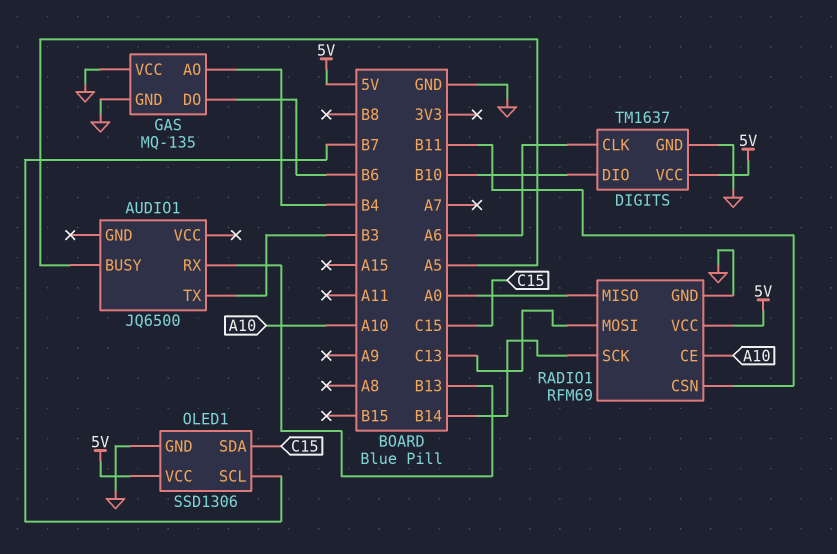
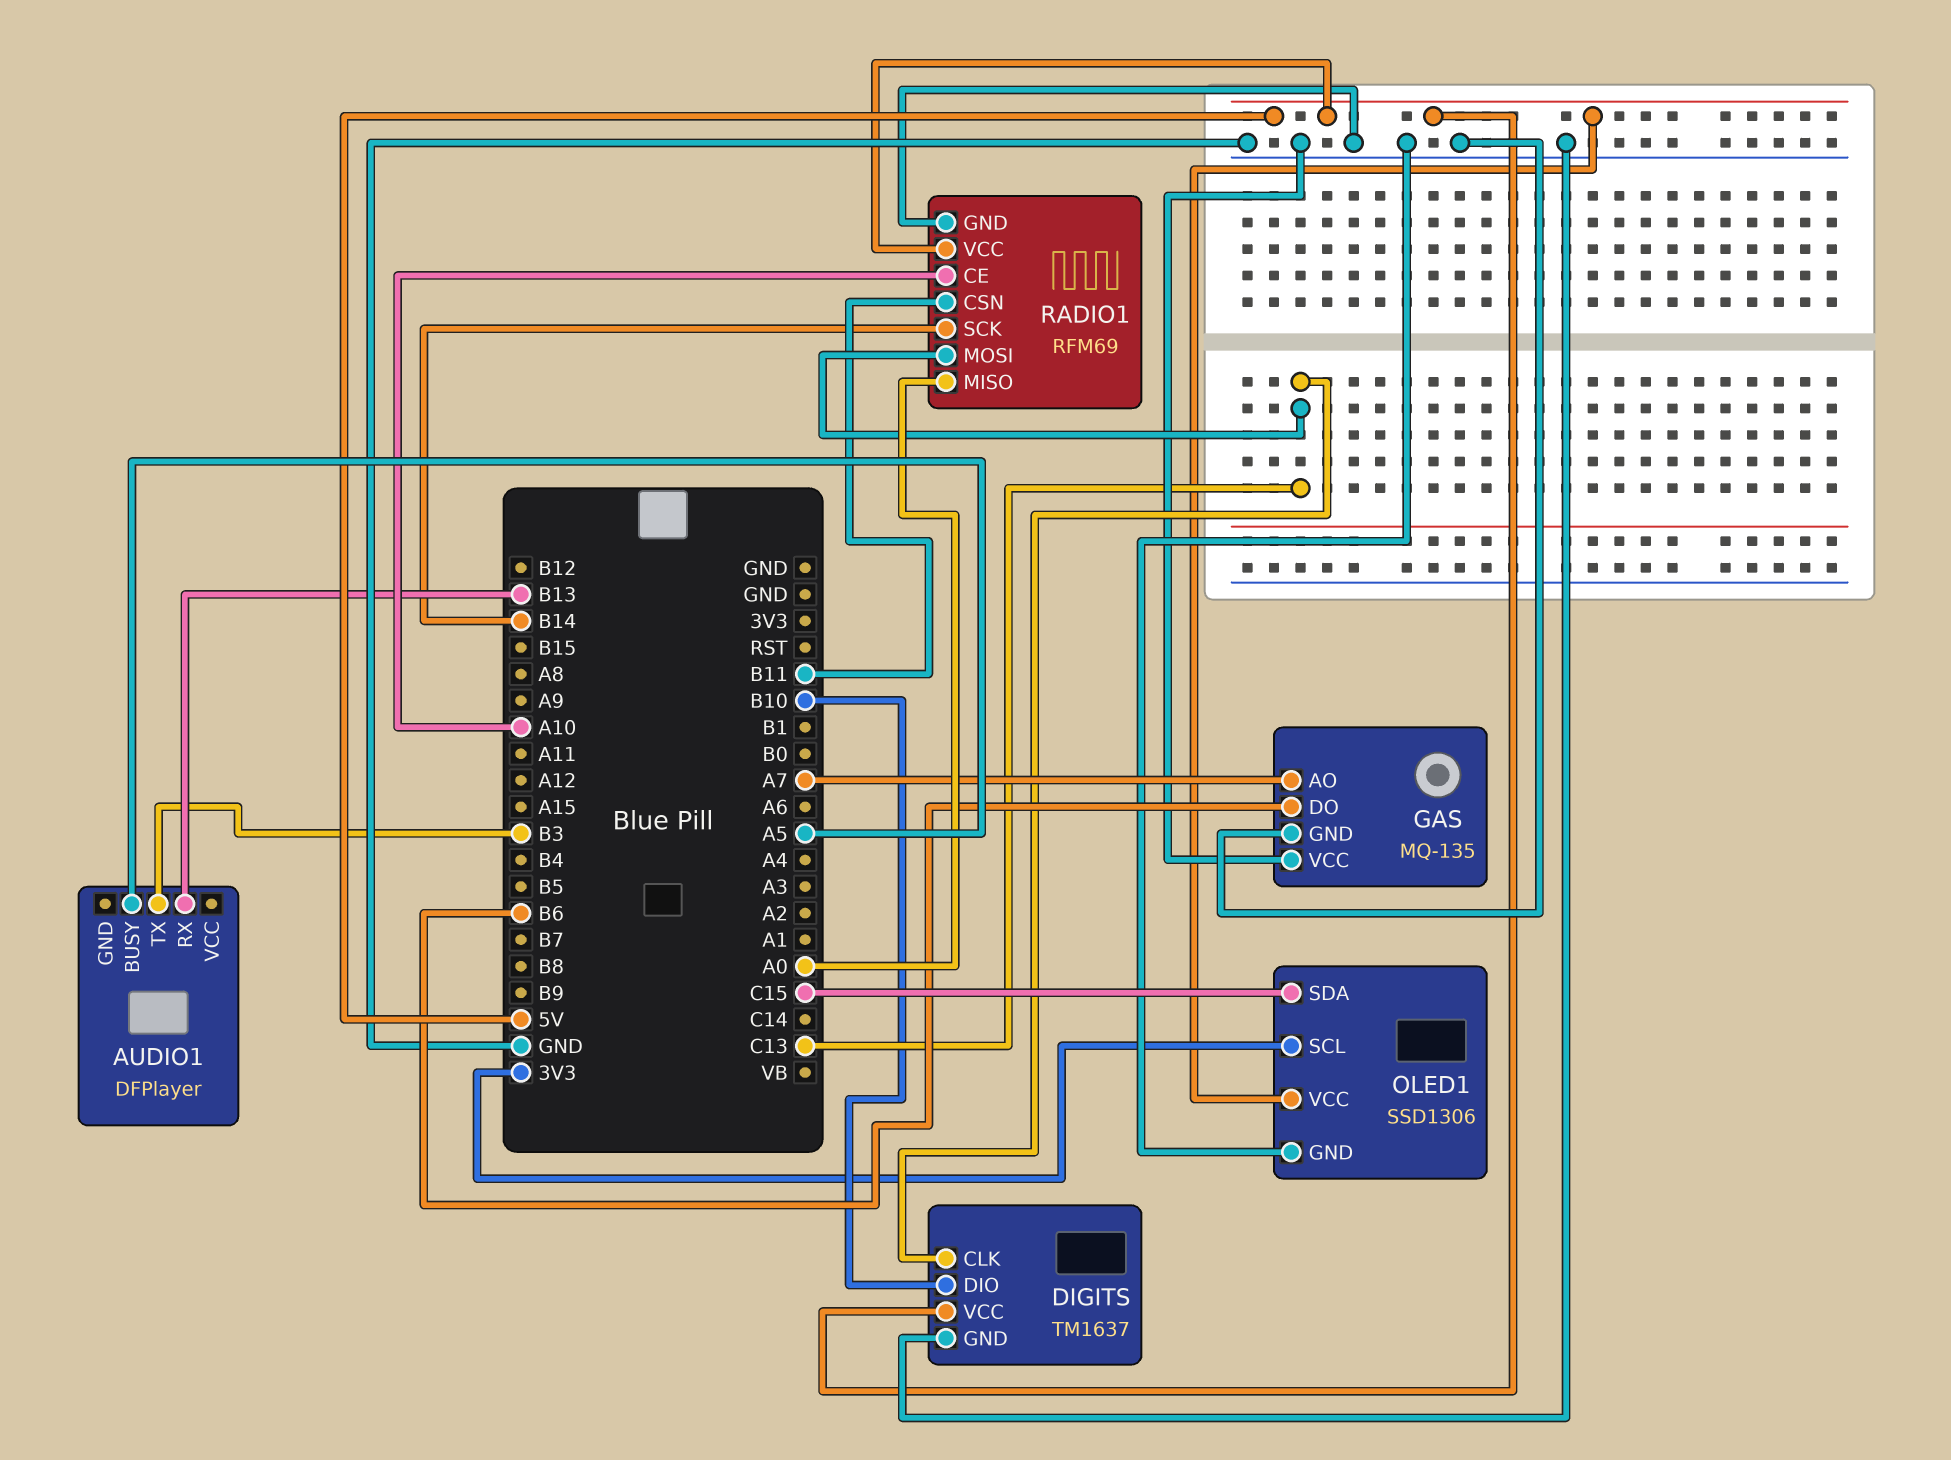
AUDIO1: JQ6500 -> DFPlayer
DIGITS pin CLK: A6 -> C13
GAS pin AO: B4 -> A7
OLED1 pin SCL: B7 -> 3V3

